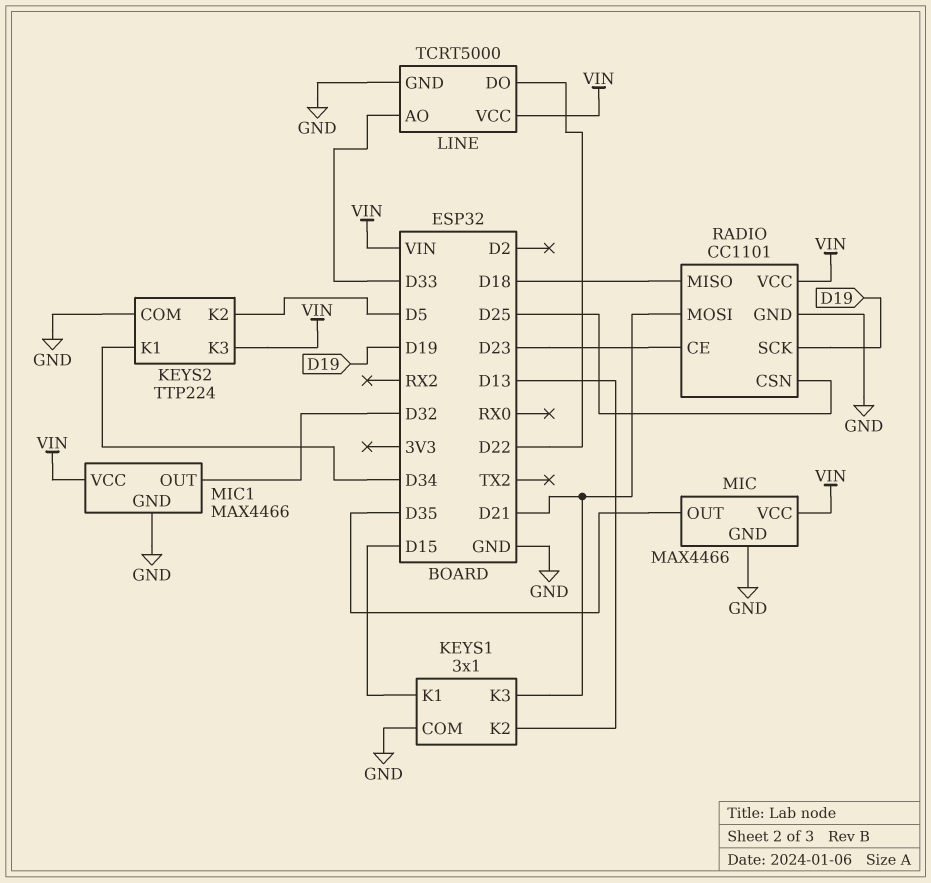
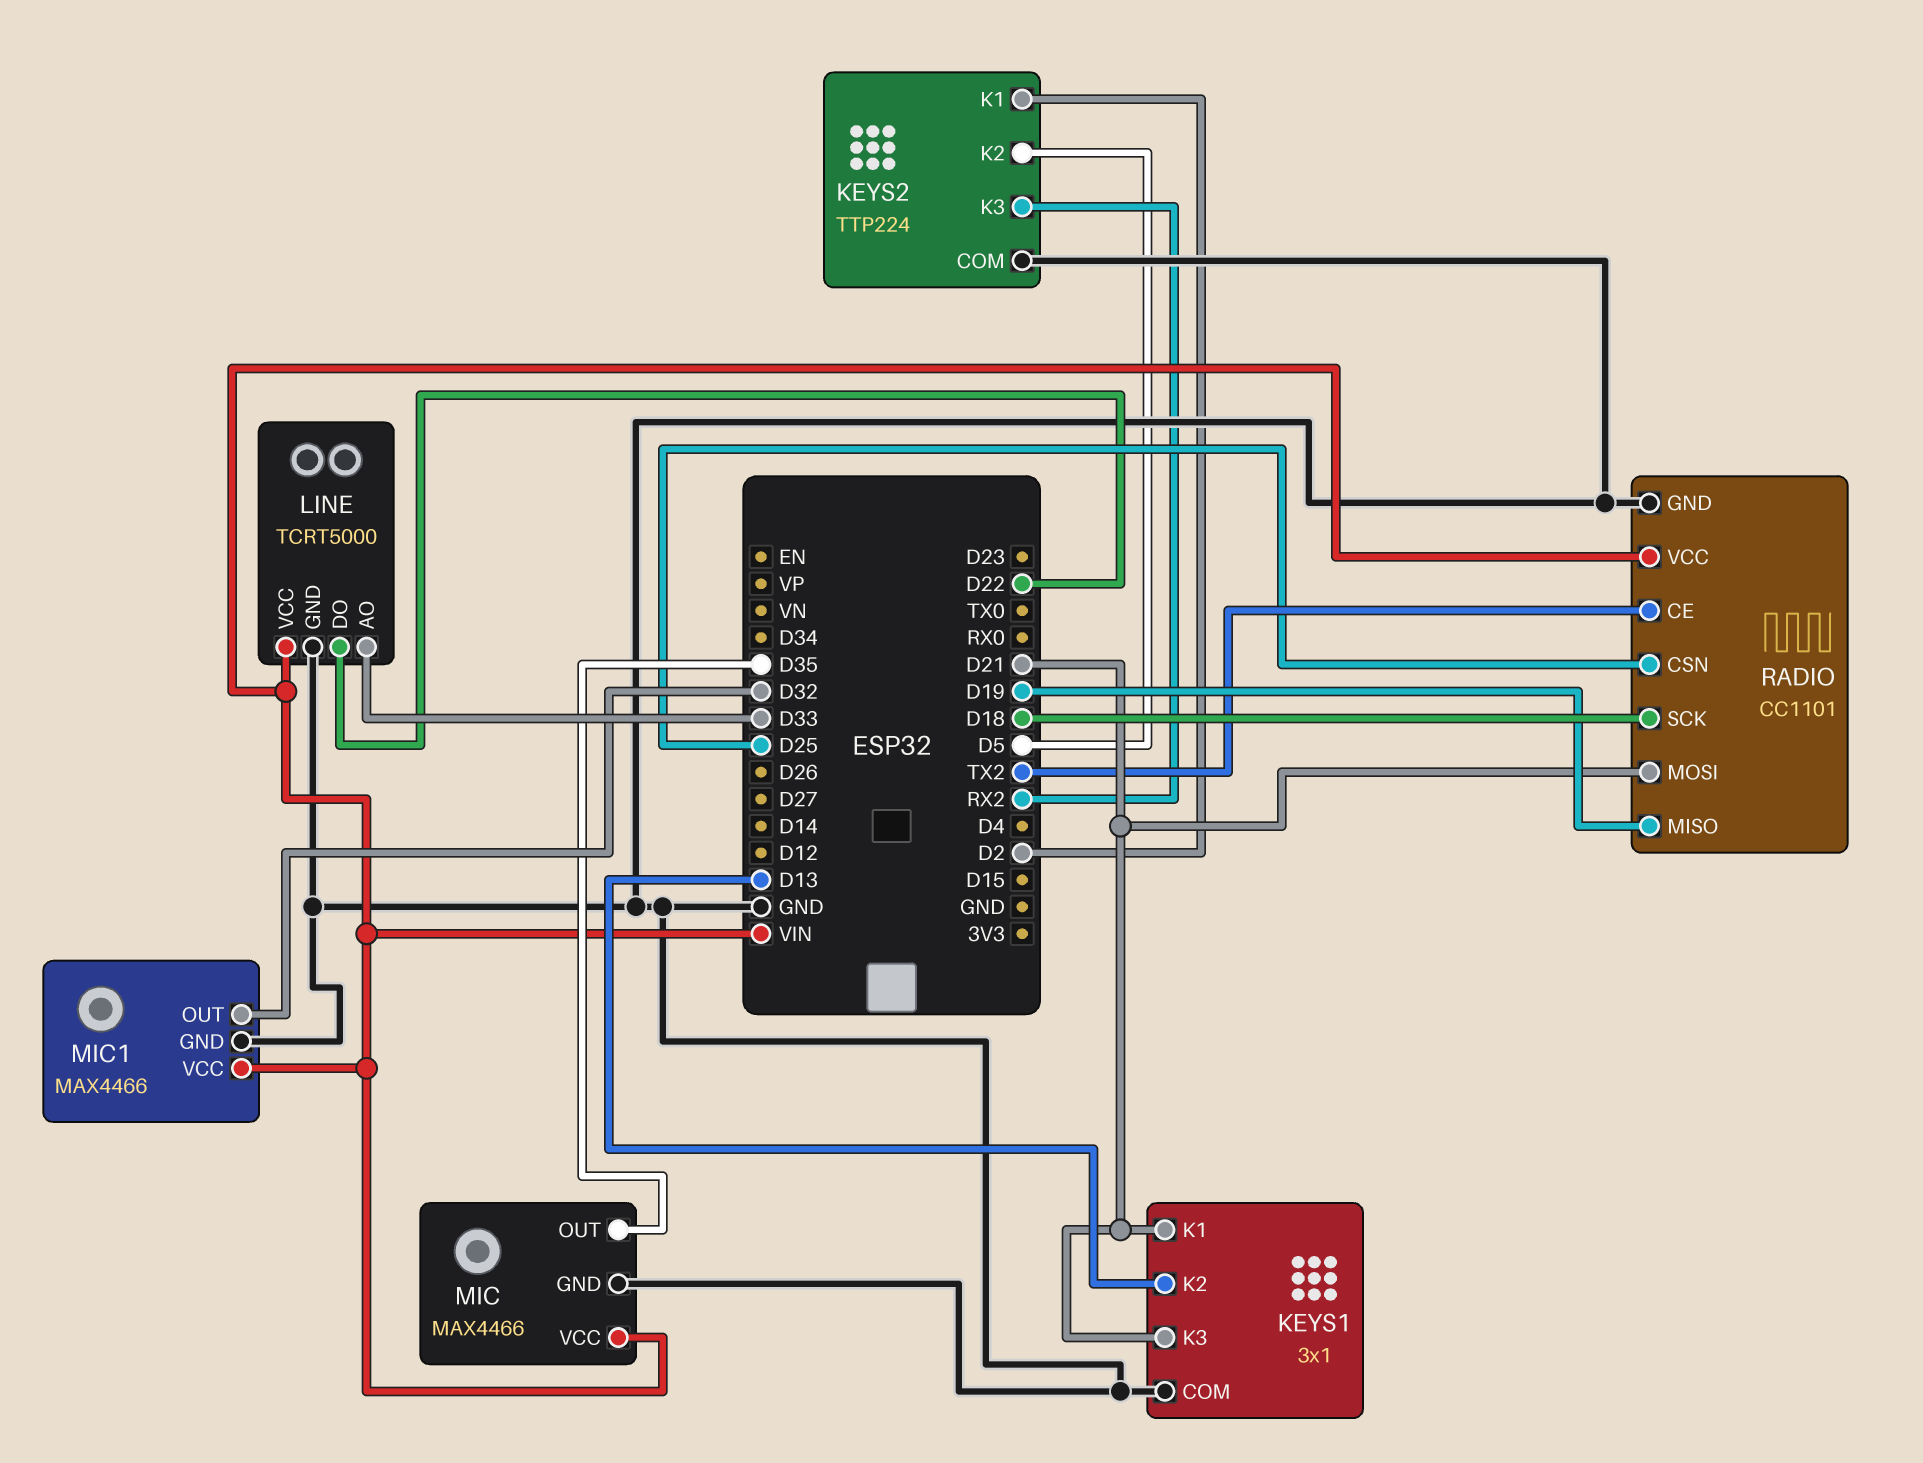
KEYS1 pin K1: D15 -> D21
KEYS2 pin K1: D34 -> D2
KEYS2 pin K3: VIN -> RX2
RADIO pin CE: D23 -> TX2
RADIO pin MISO: D18 -> D19
RADIO pin SCK: D19 -> D18

